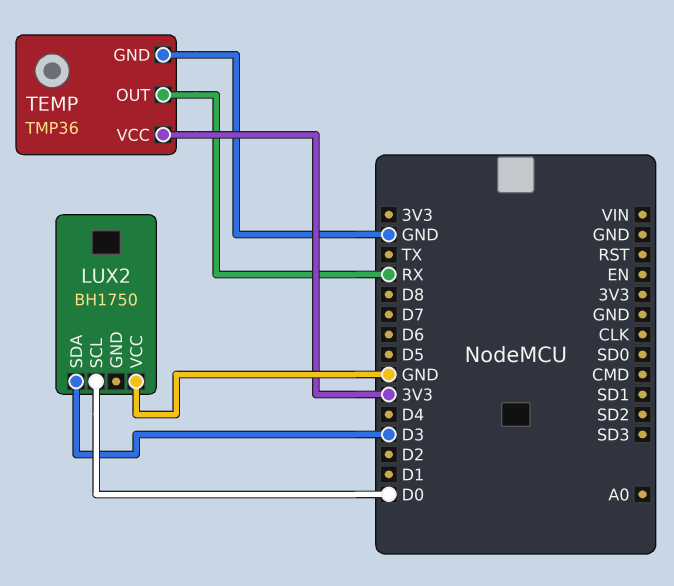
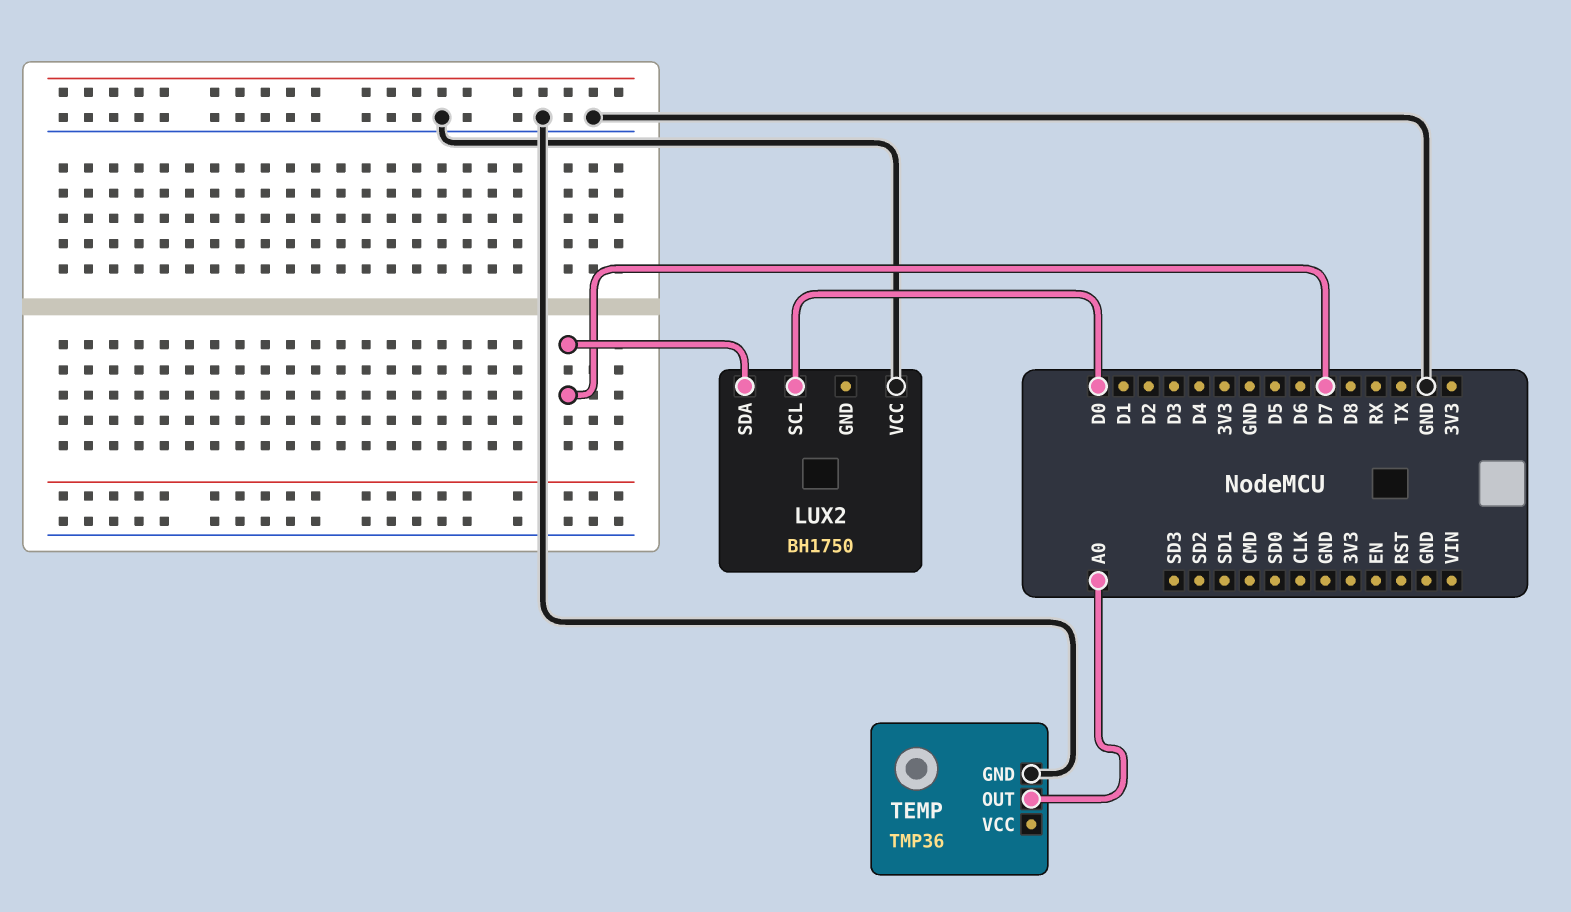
LUX2 pin SDA: D3 -> D7
TEMP pin OUT: RX -> A0
TEMP pin VCC: 3V3 -> none

